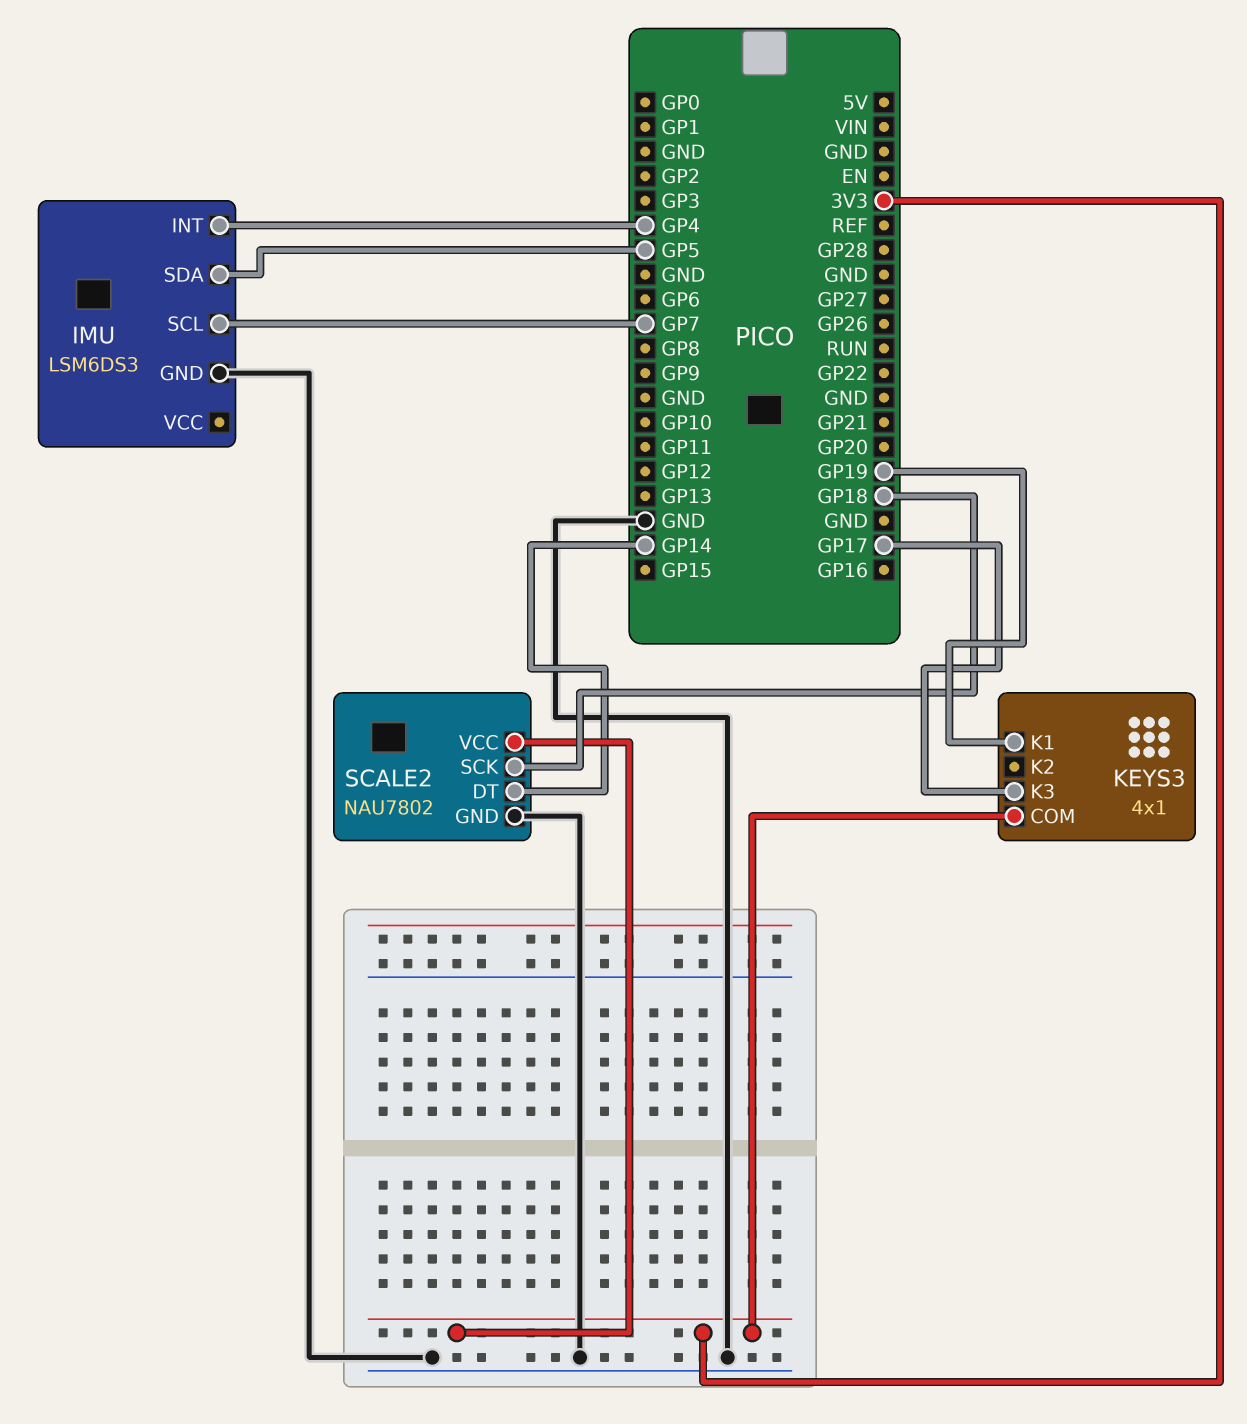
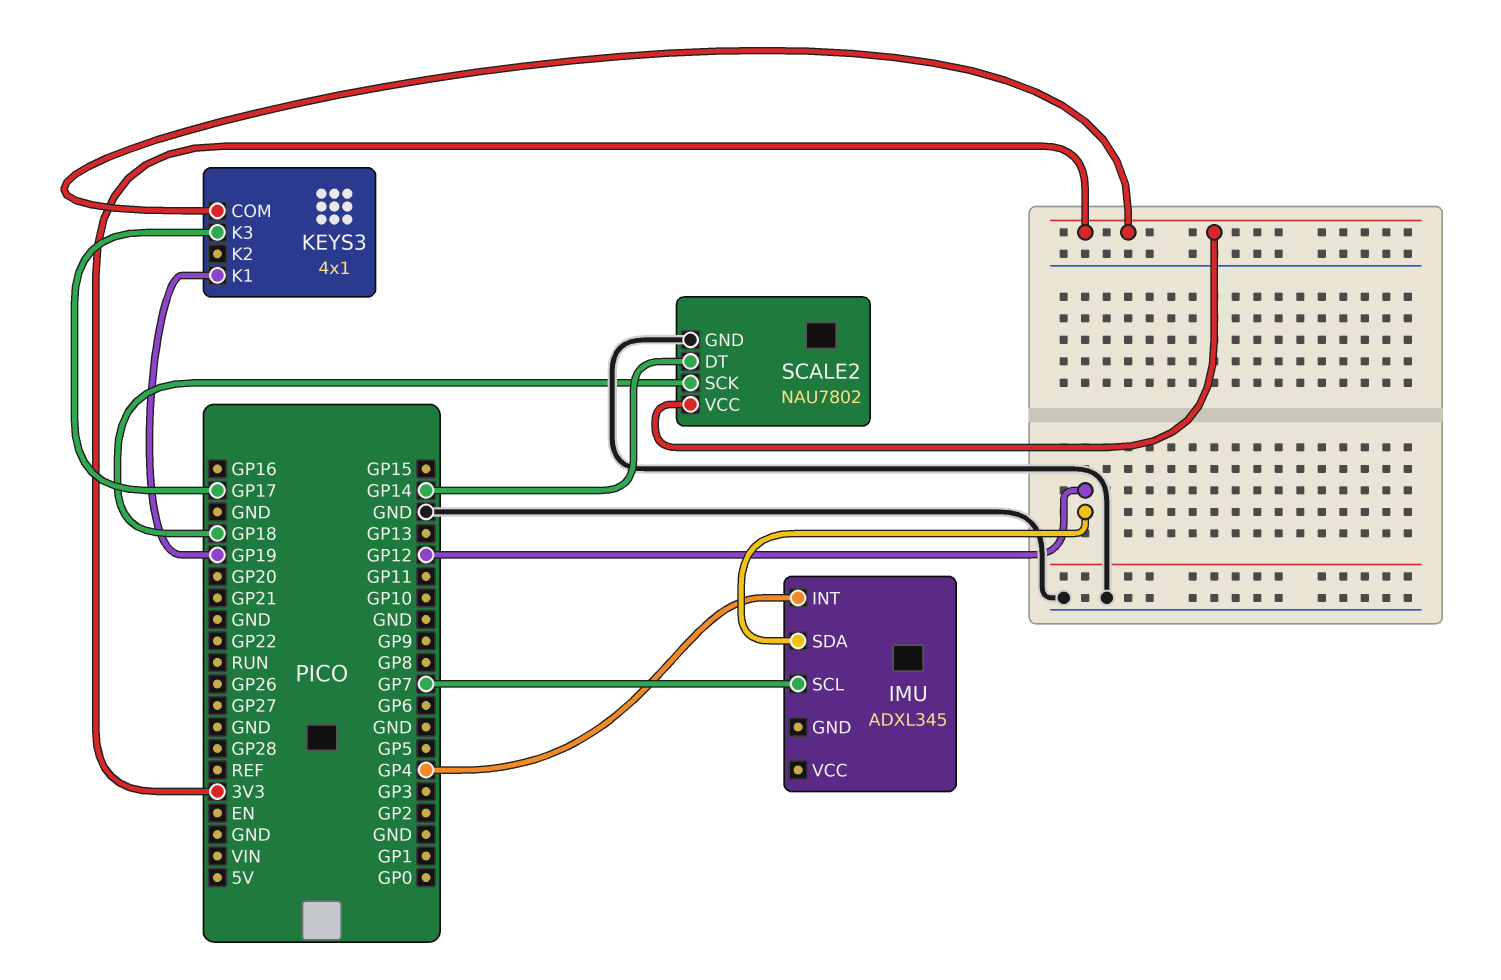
IMU: LSM6DS3 -> ADXL345
IMU pin GND: GND -> none
IMU pin SDA: GP5 -> GP12

